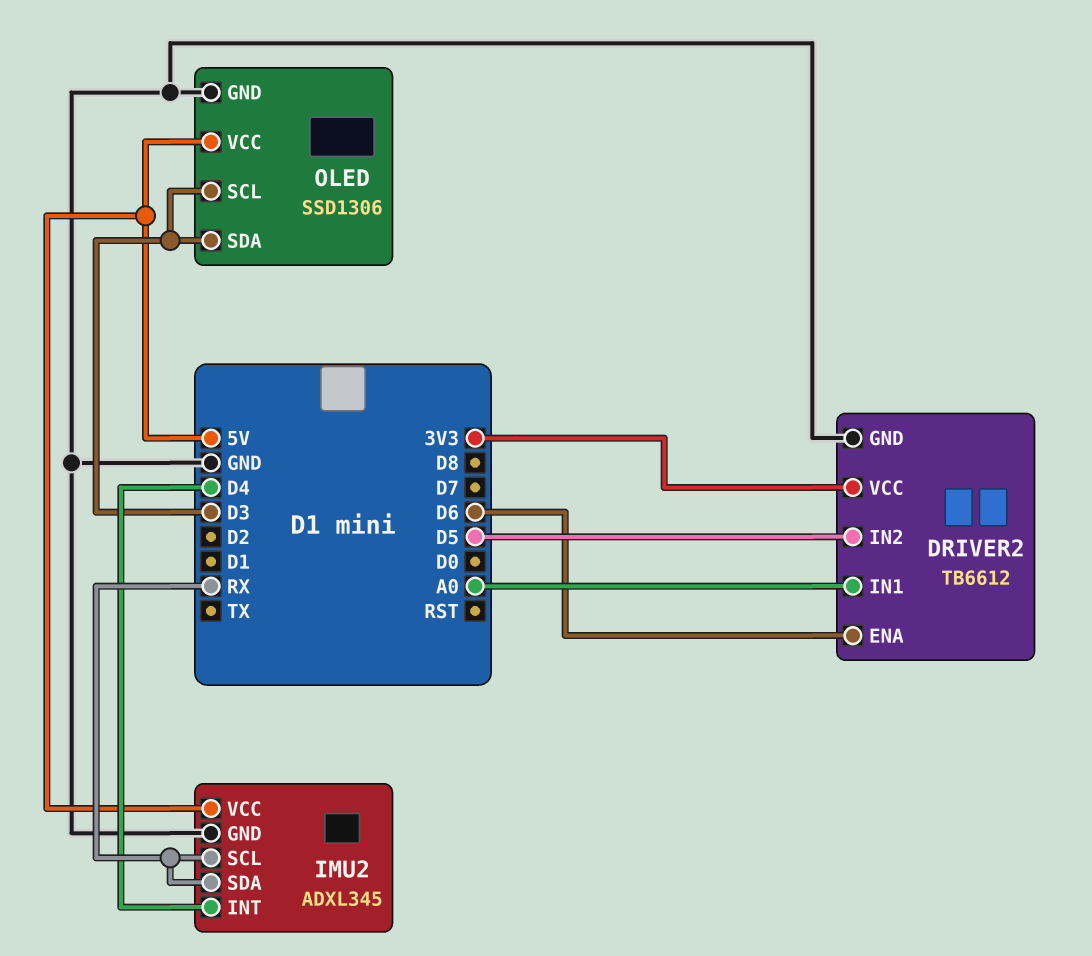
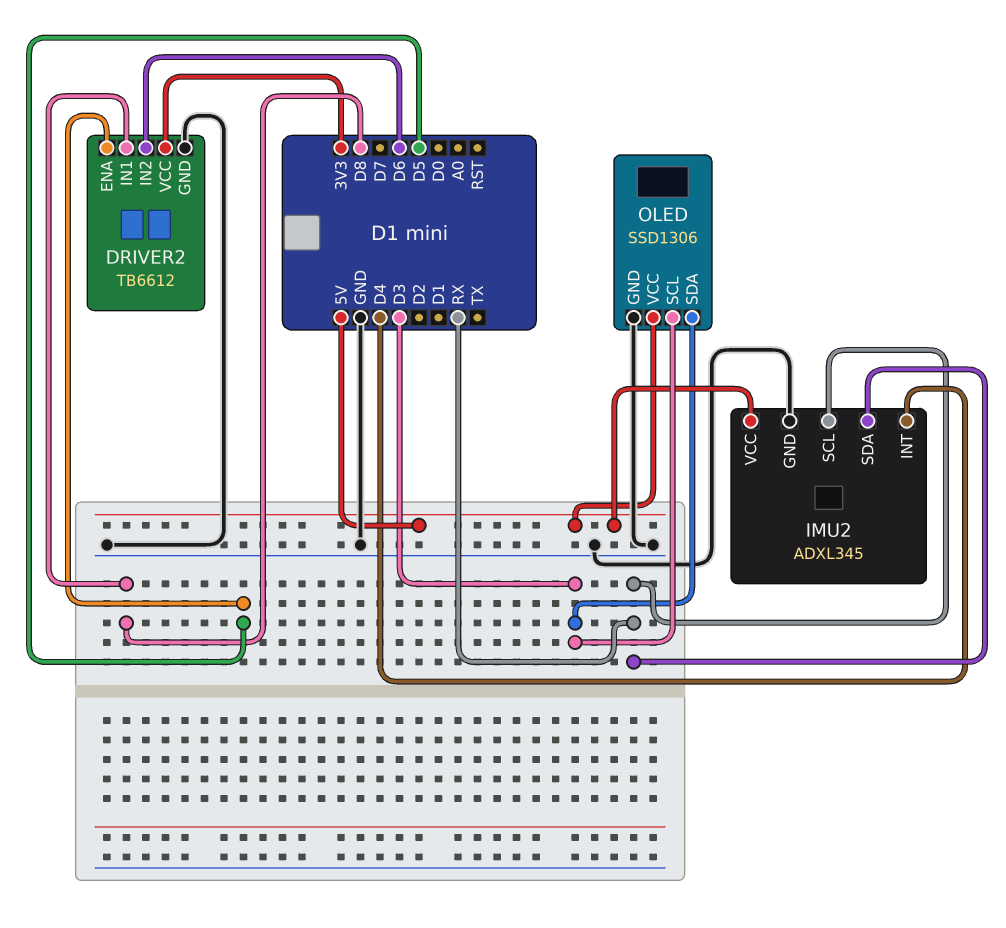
DRIVER2 pin ENA: D6 -> D5
DRIVER2 pin IN1: A0 -> D8
DRIVER2 pin IN2: D5 -> D6

